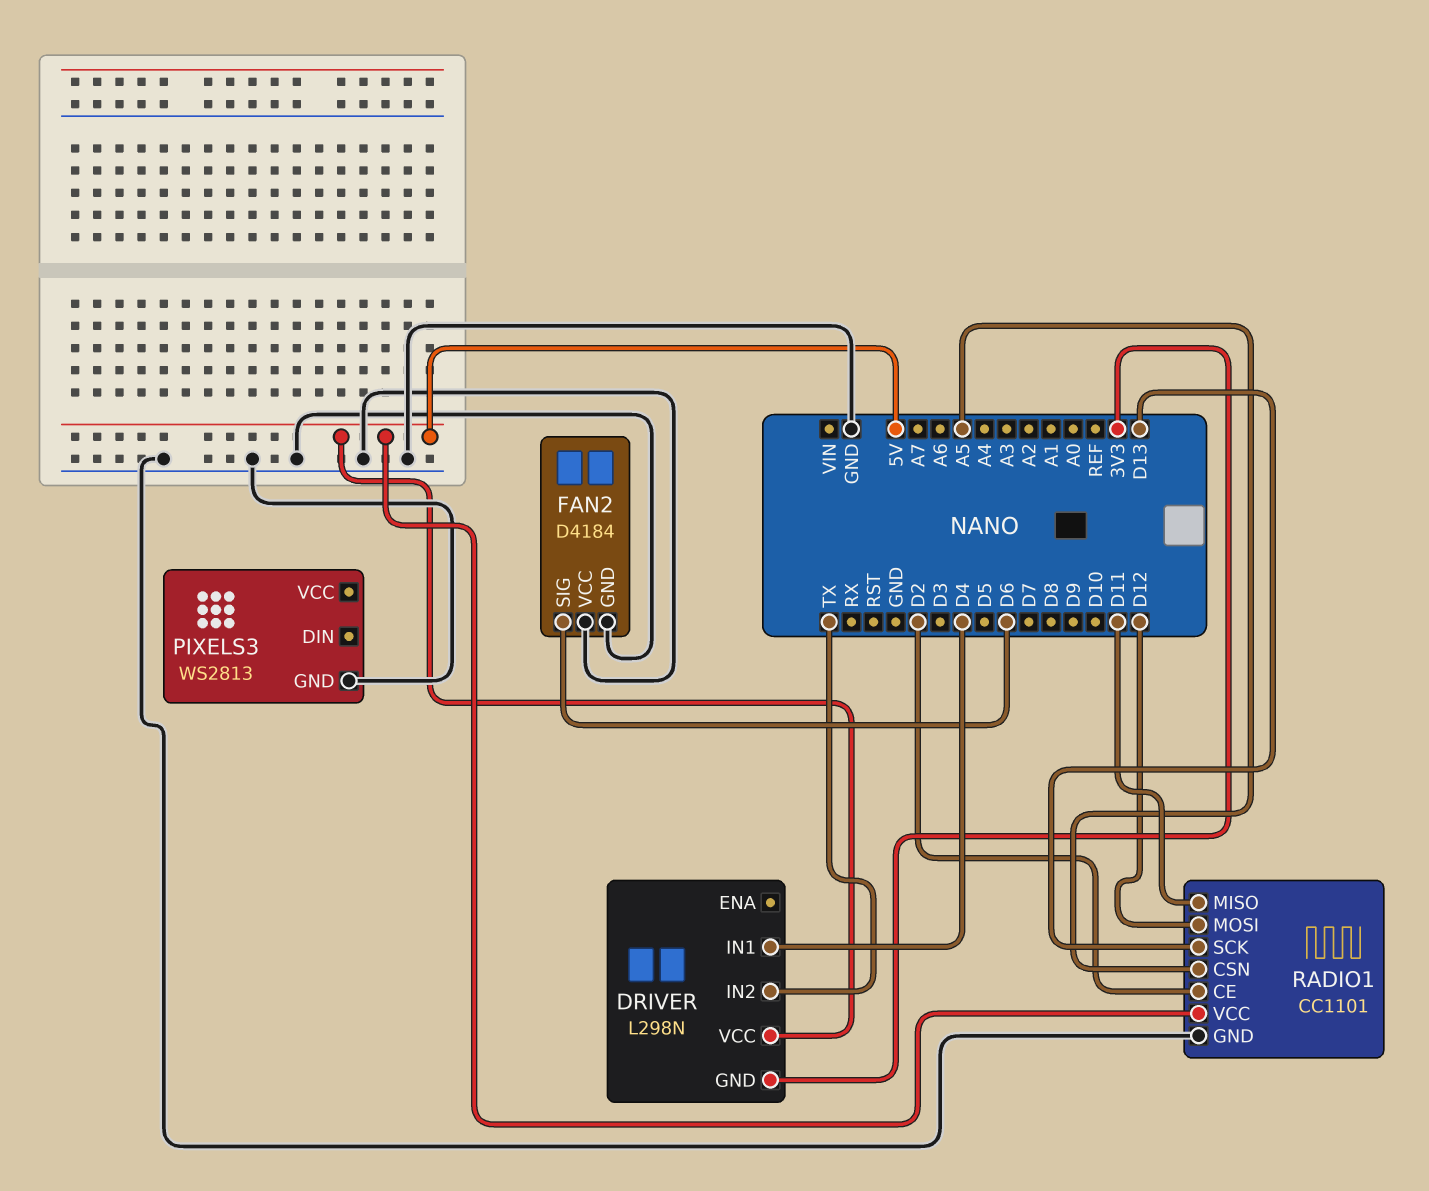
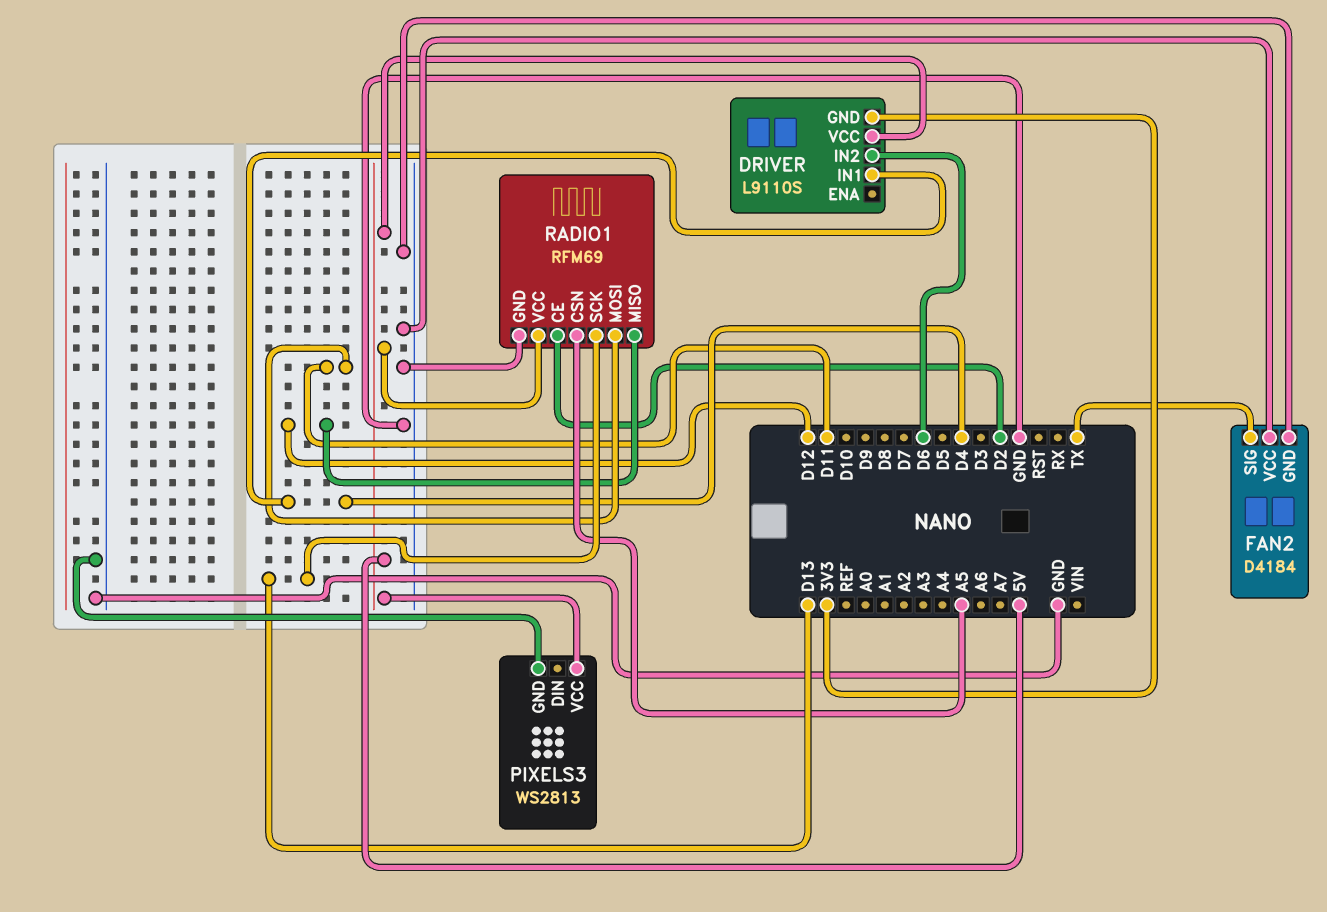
DRIVER: L298N -> L9110S
DRIVER pin IN2: TX -> D6
FAN2 pin SIG: D6 -> TX
PIXELS3 pin VCC: none -> 5V
RADIO1: CC1101 -> RFM69
RADIO1 pin MISO: D11 -> D12
RADIO1 pin MOSI: D12 -> D11

